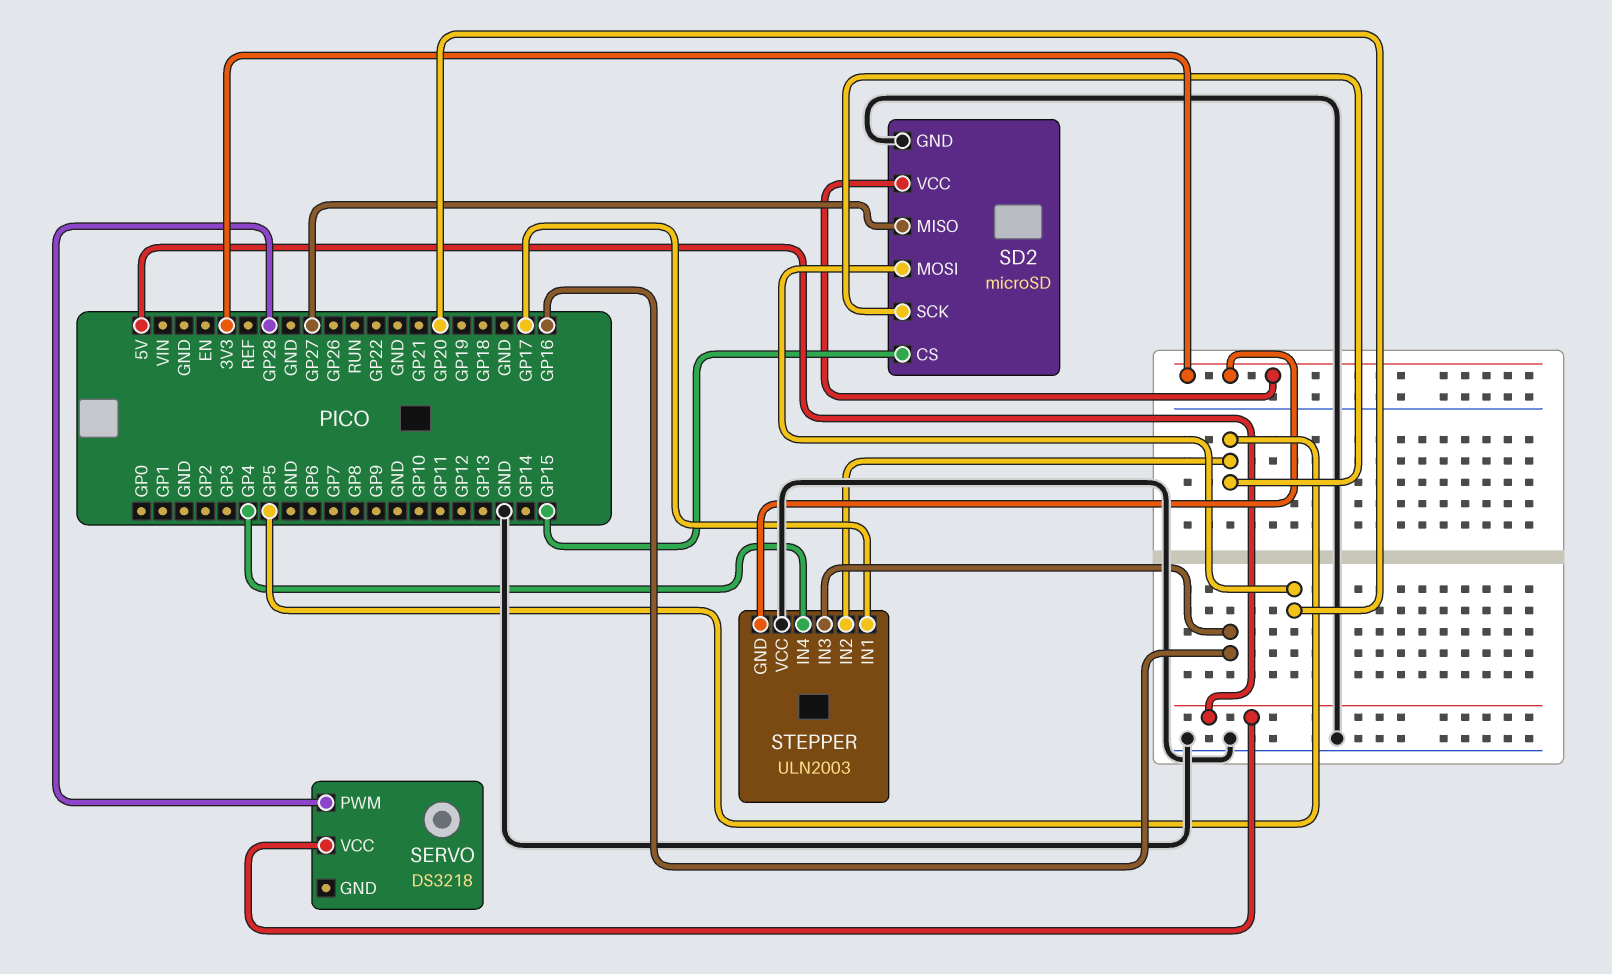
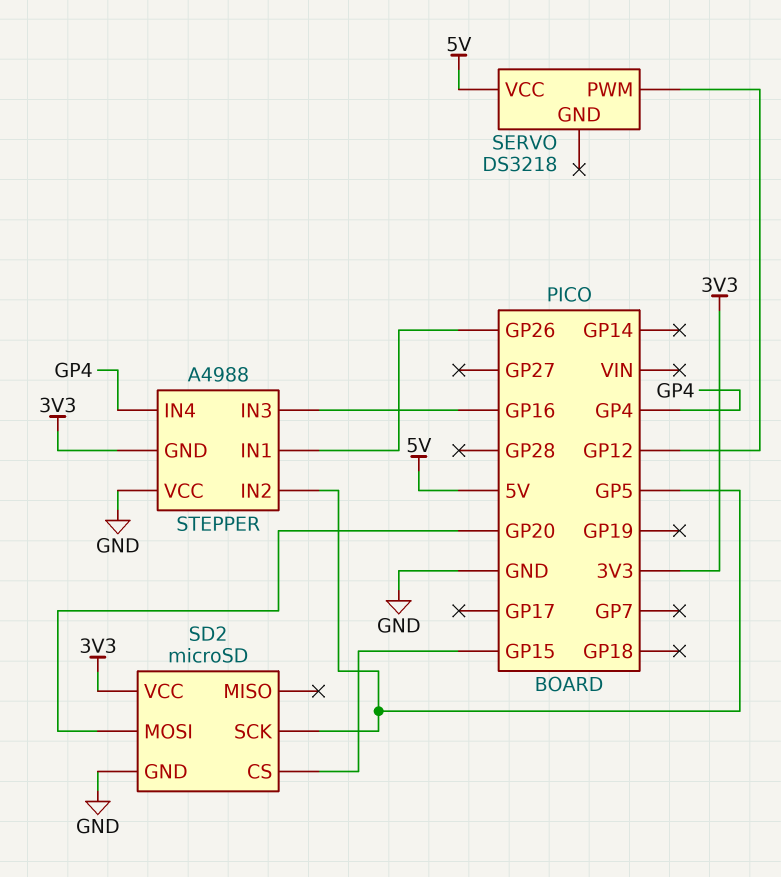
SD2 pin MISO: GP27 -> none
SERVO pin PWM: GP28 -> GP12
STEPPER: ULN2003 -> A4988
STEPPER pin IN1: GP17 -> GP26

